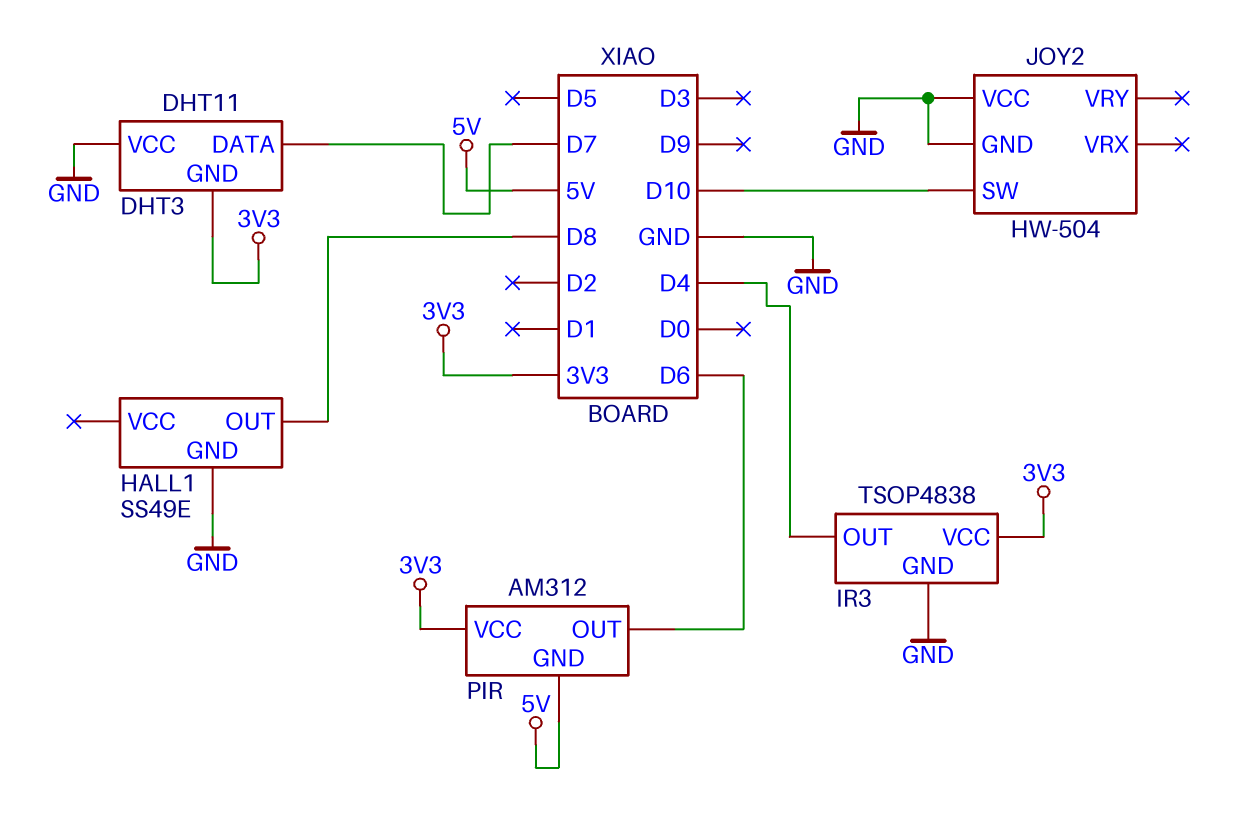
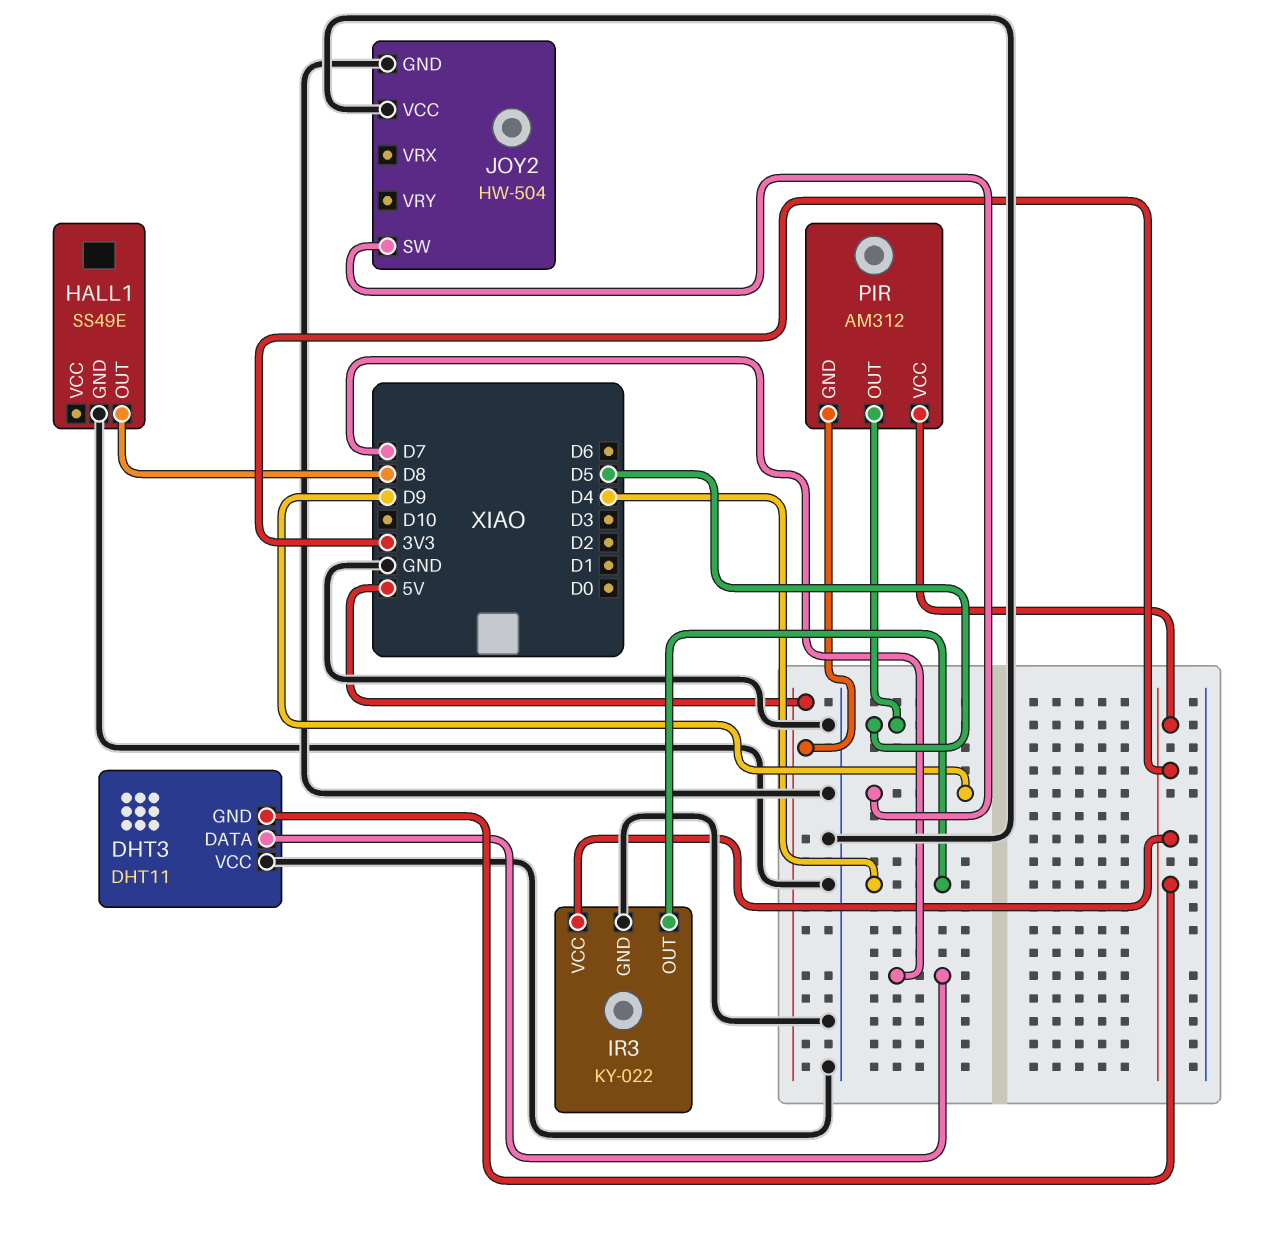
IR3: TSOP4838 -> KY-022
JOY2 pin SW: D10 -> D9
PIR pin OUT: D6 -> D5

